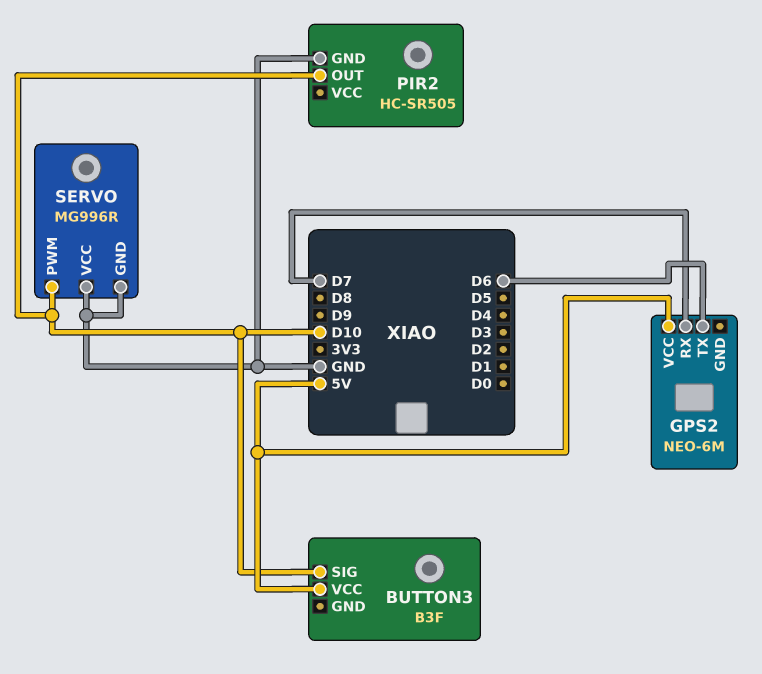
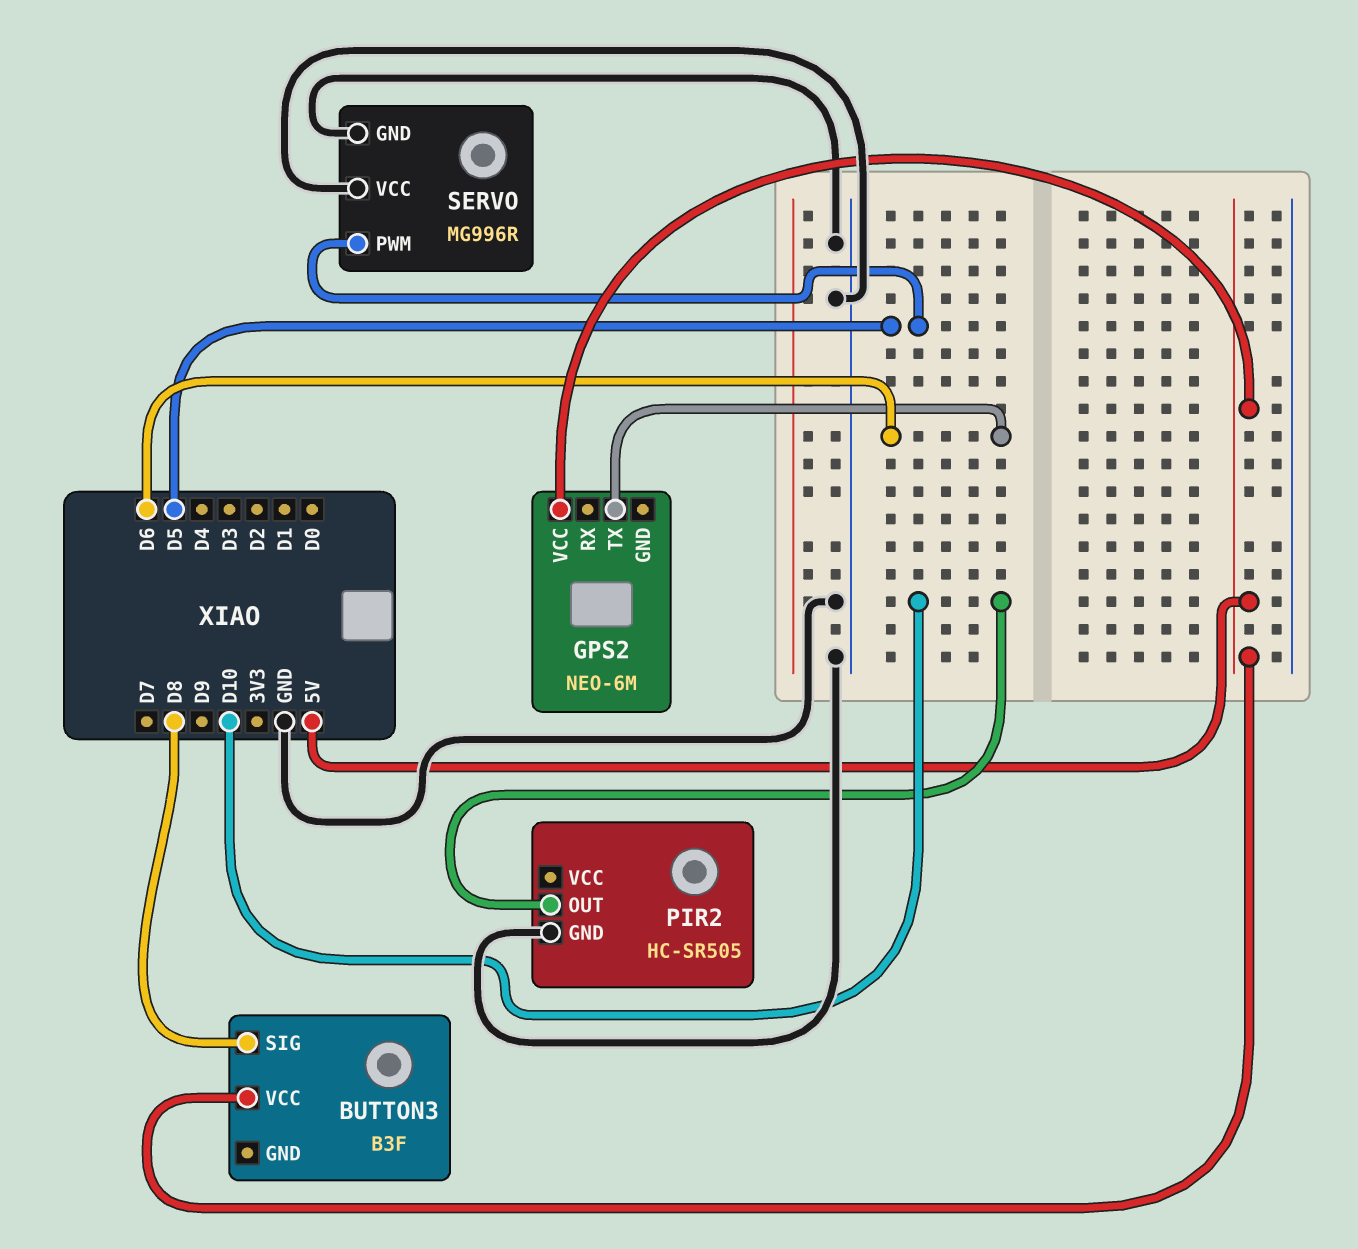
BUTTON3 pin SIG: D10 -> D8
GPS2 pin RX: D7 -> none
SERVO pin PWM: D10 -> D5

